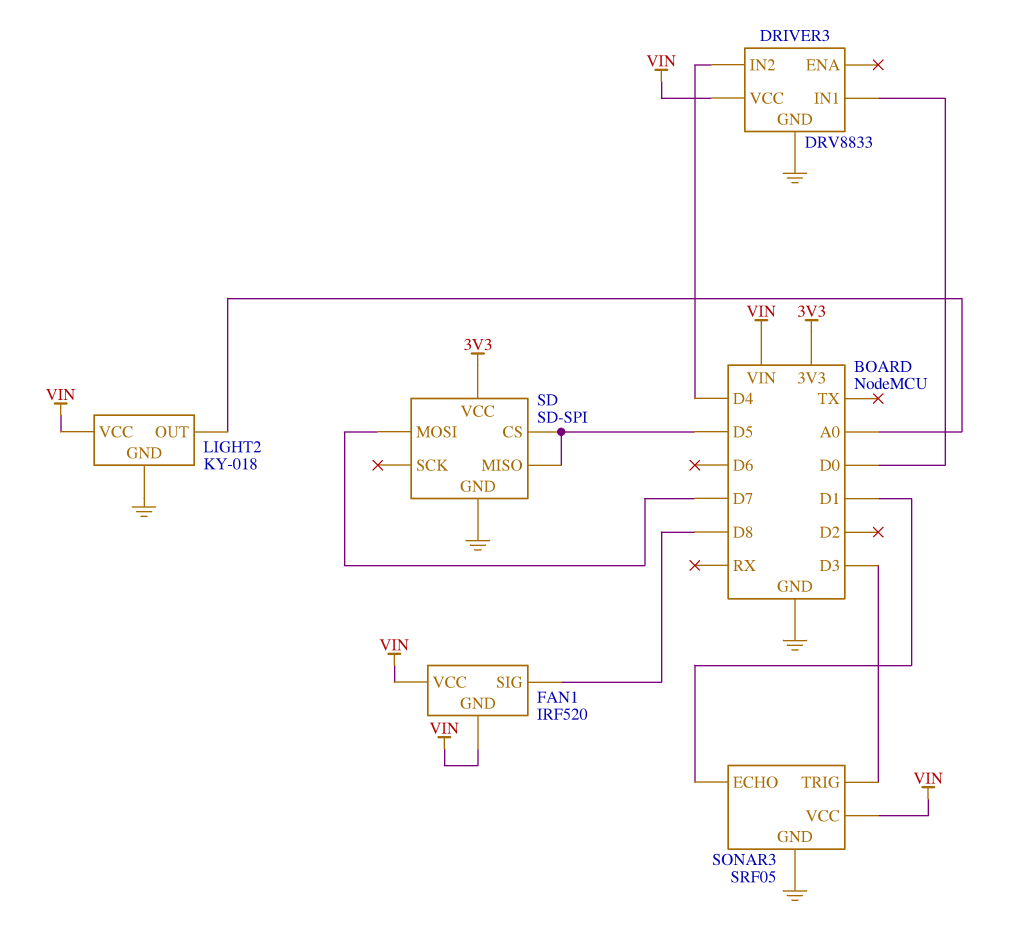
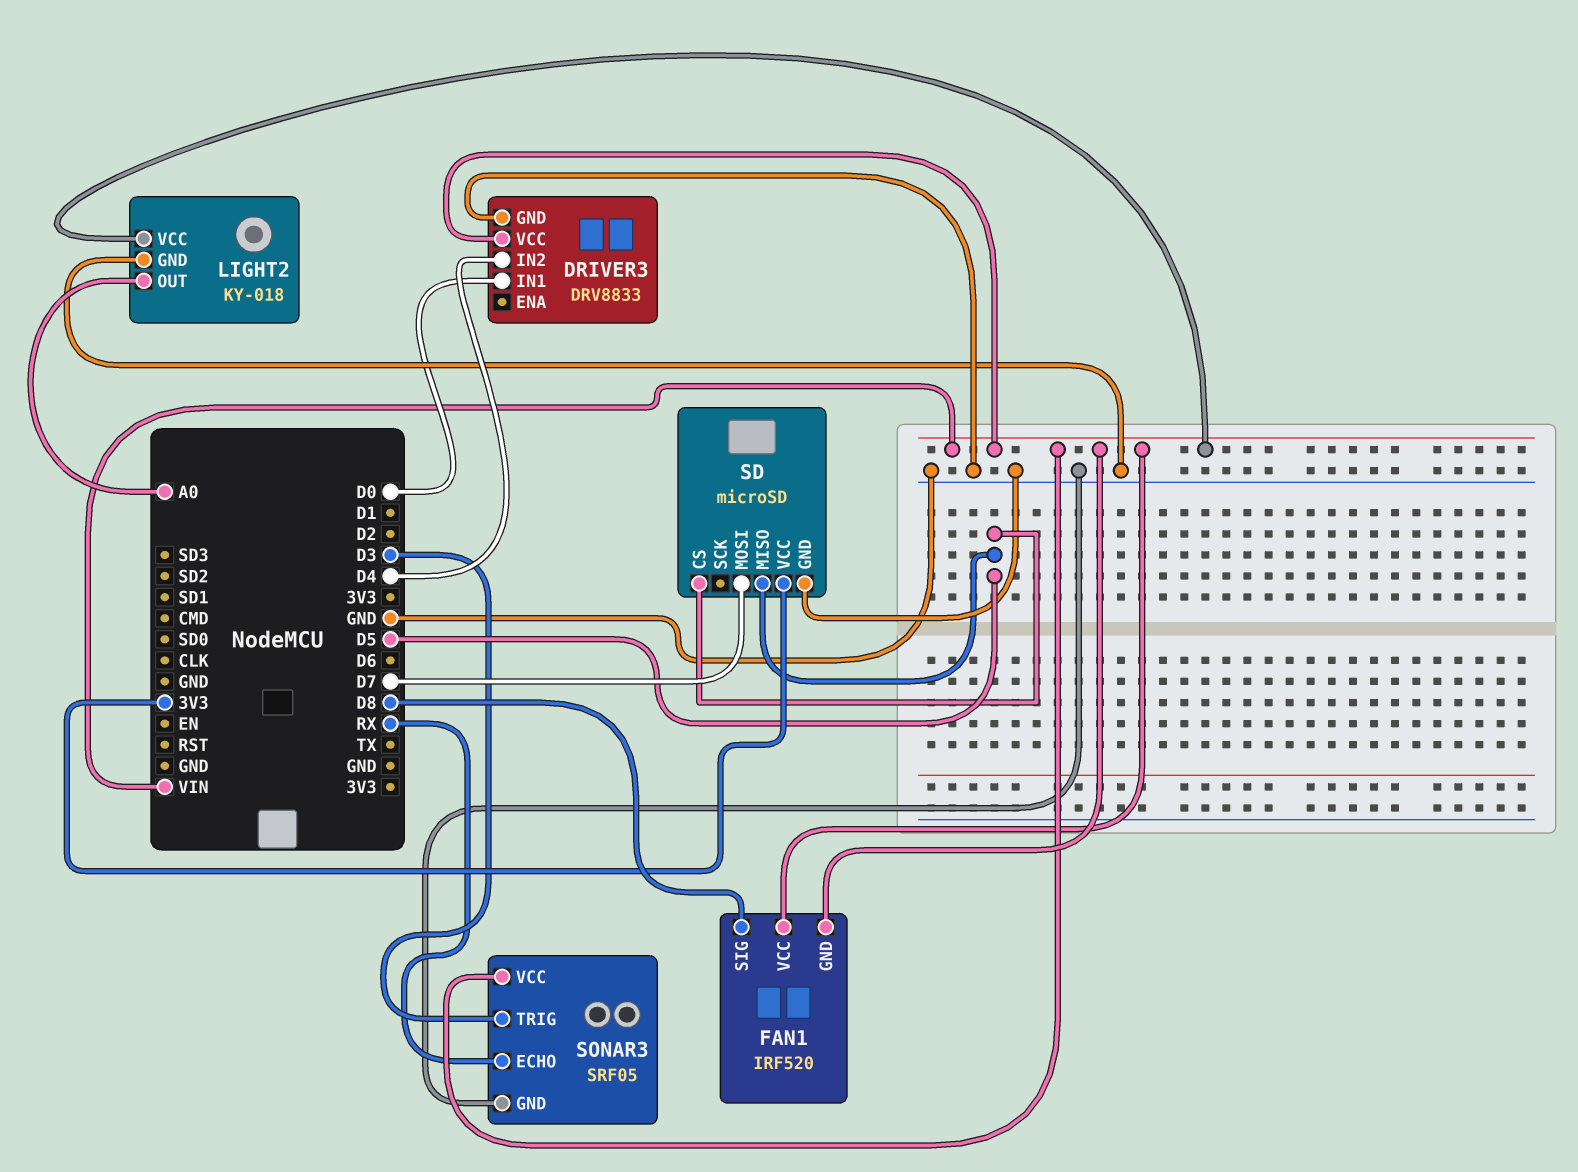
SD: SD-SPI -> microSD
SONAR3 pin ECHO: D1 -> RX

